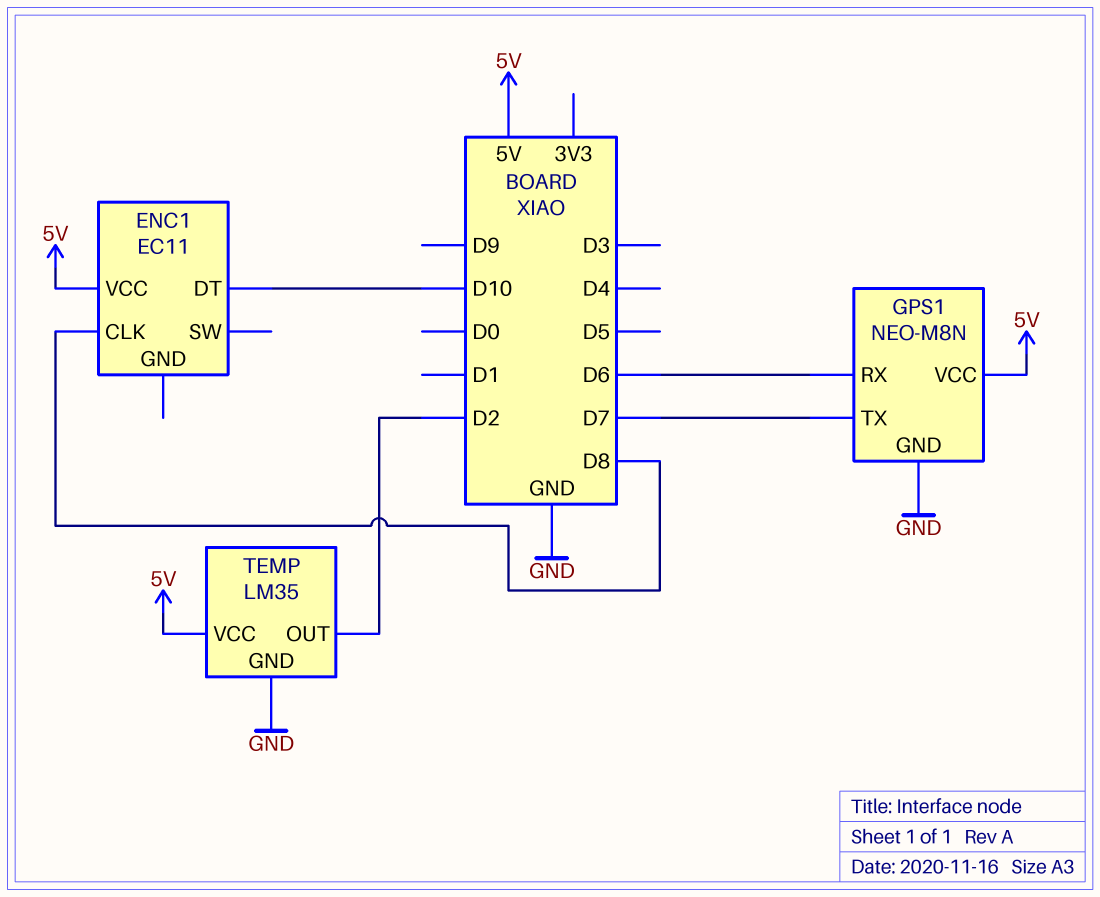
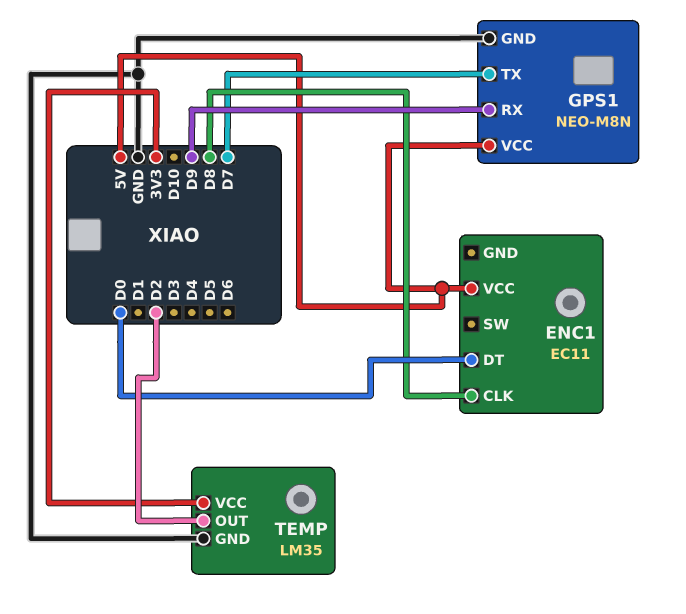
ENC1 pin DT: D10 -> D0
GPS1 pin RX: D6 -> D9
TEMP pin VCC: 5V -> 3V3

